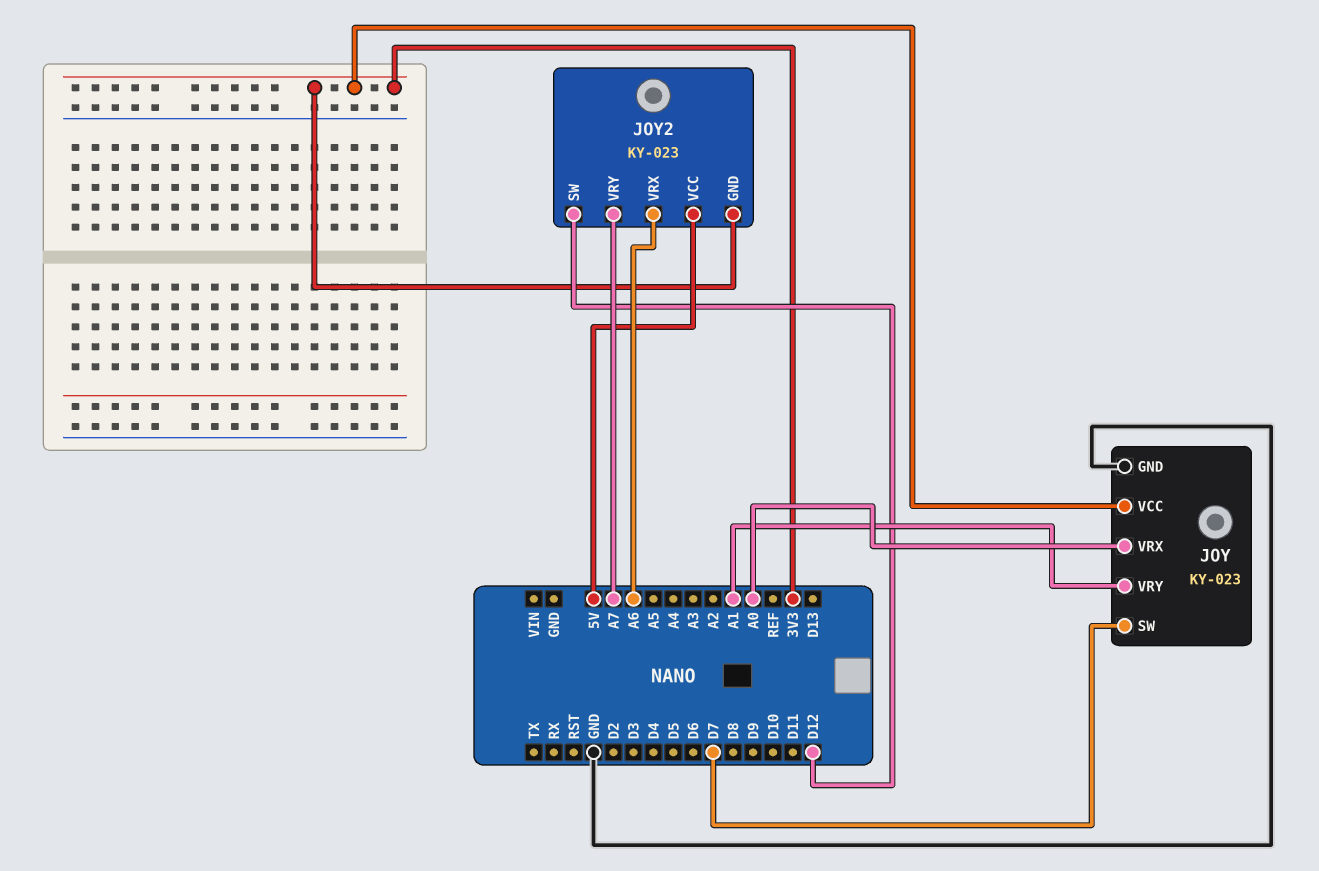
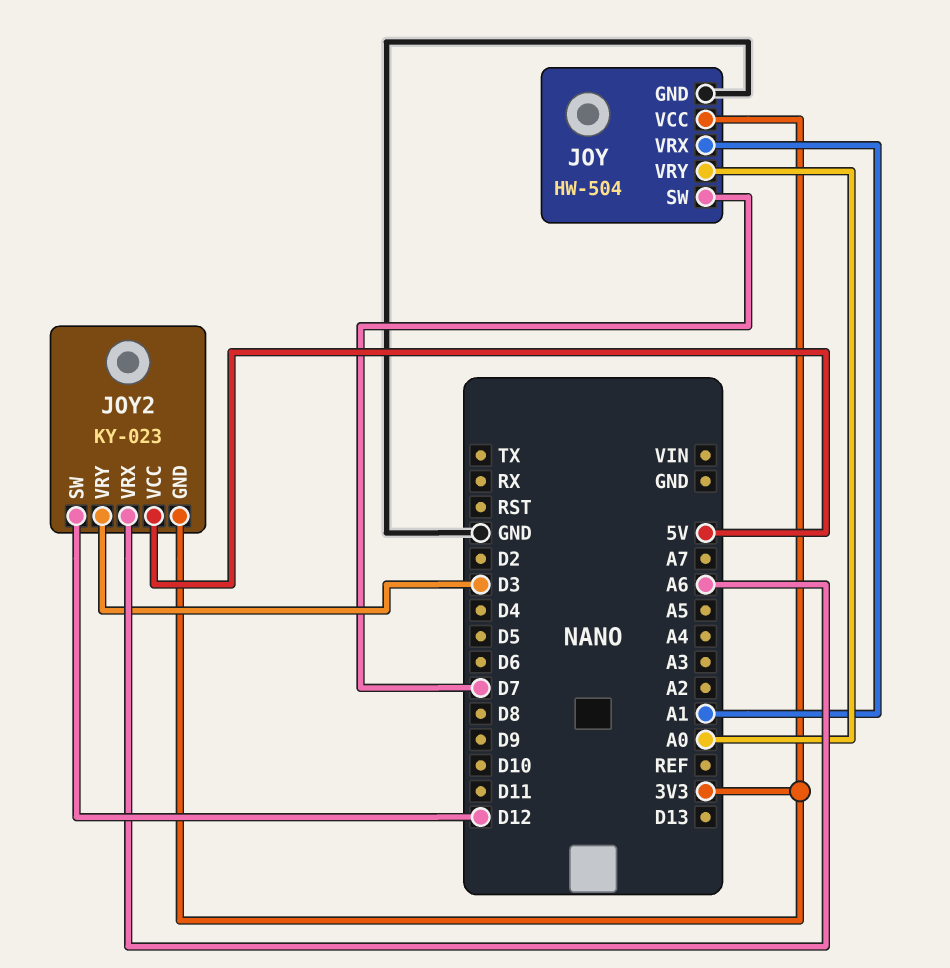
JOY: KY-023 -> HW-504
JOY pin VRX: A0 -> A1
JOY pin VRY: A1 -> A0
JOY2 pin VRY: A7 -> D3

